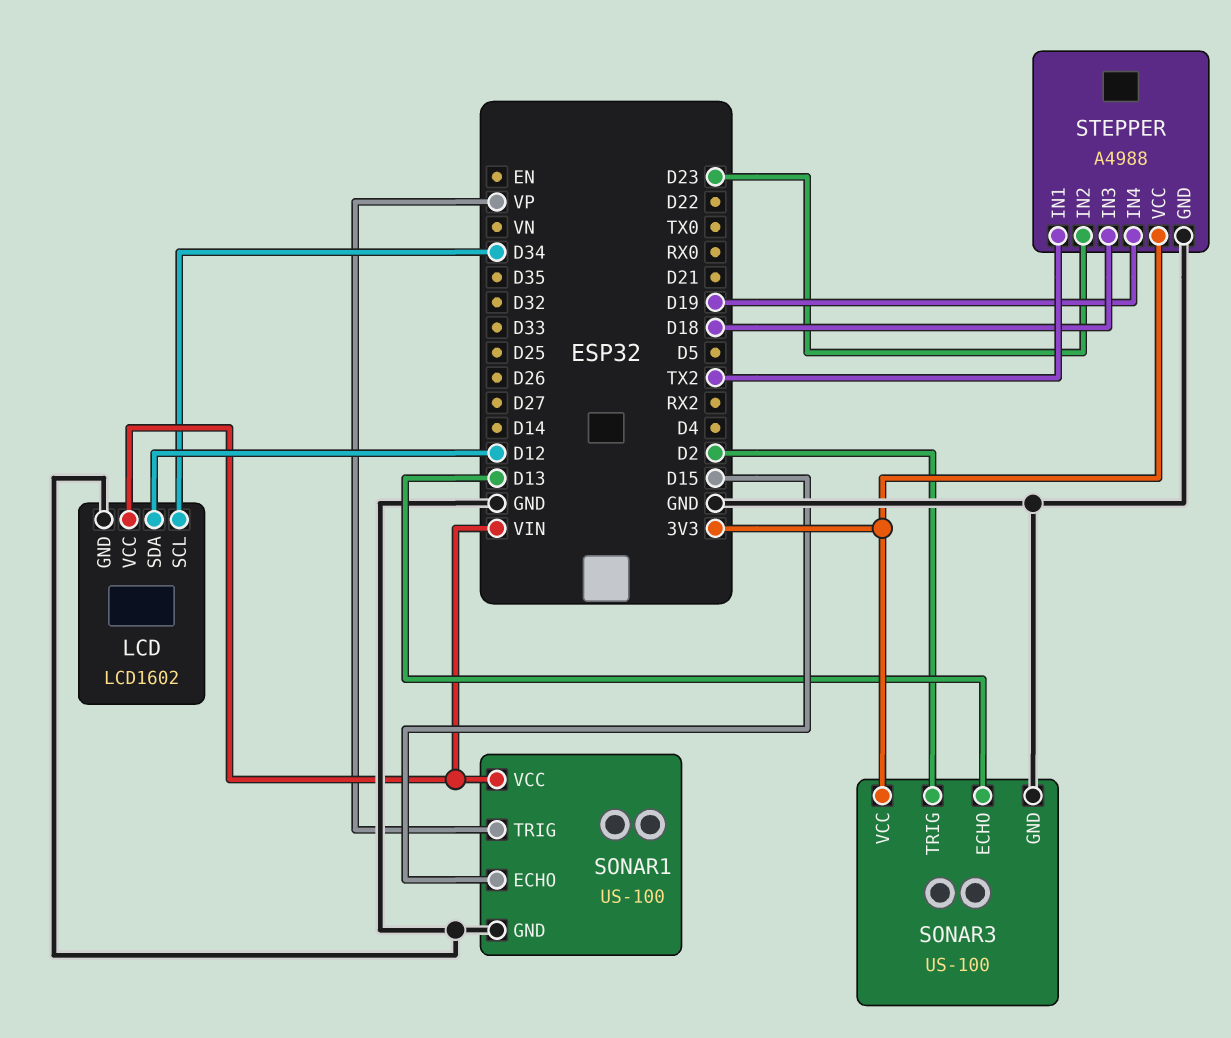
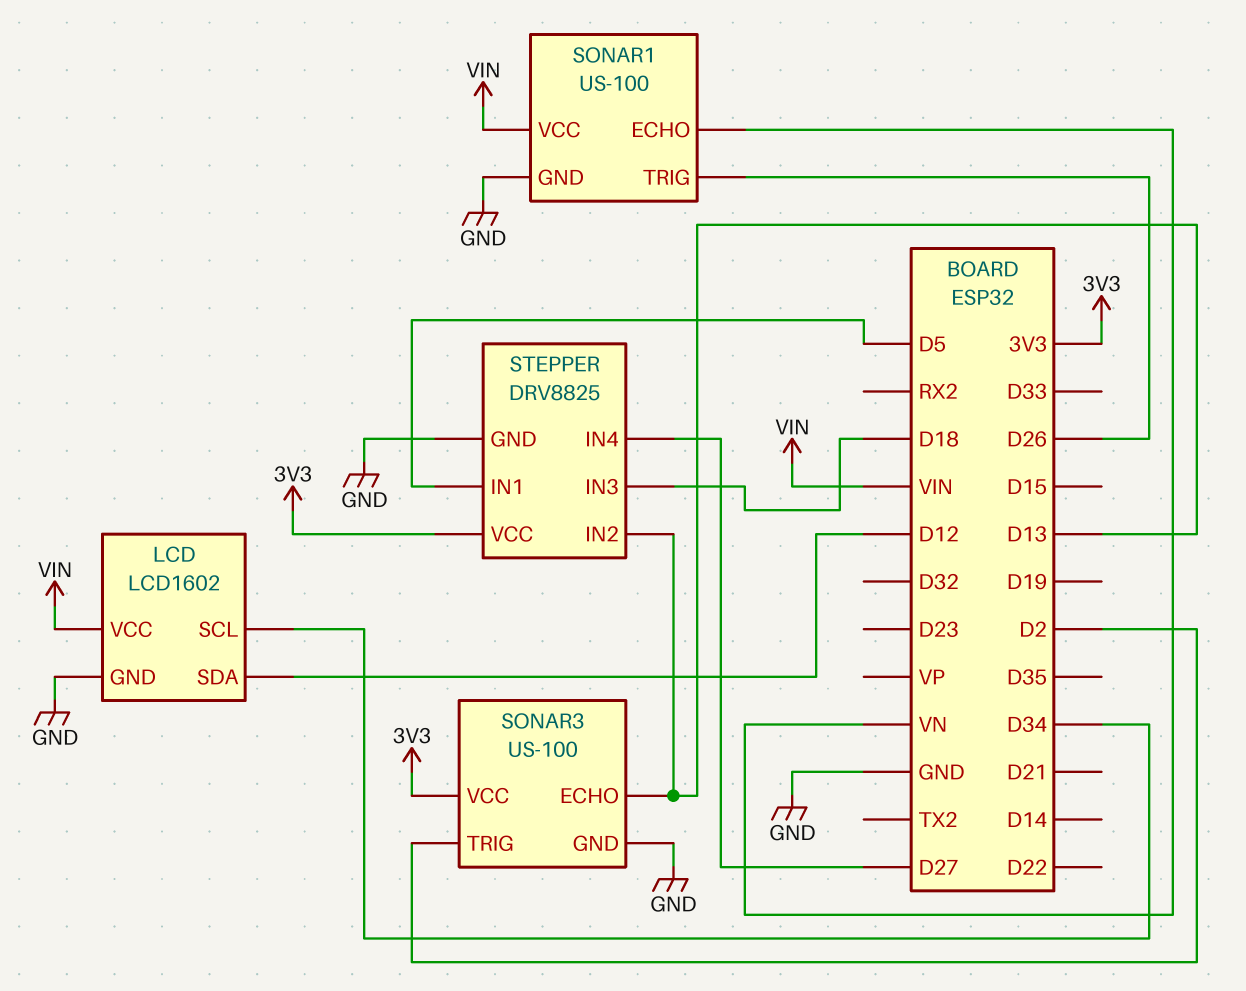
SONAR1 pin ECHO: D15 -> VN
SONAR1 pin TRIG: VP -> D26
STEPPER: A4988 -> DRV8825
STEPPER pin IN1: TX2 -> D5
STEPPER pin IN2: D23 -> D13
STEPPER pin IN4: D19 -> D27

